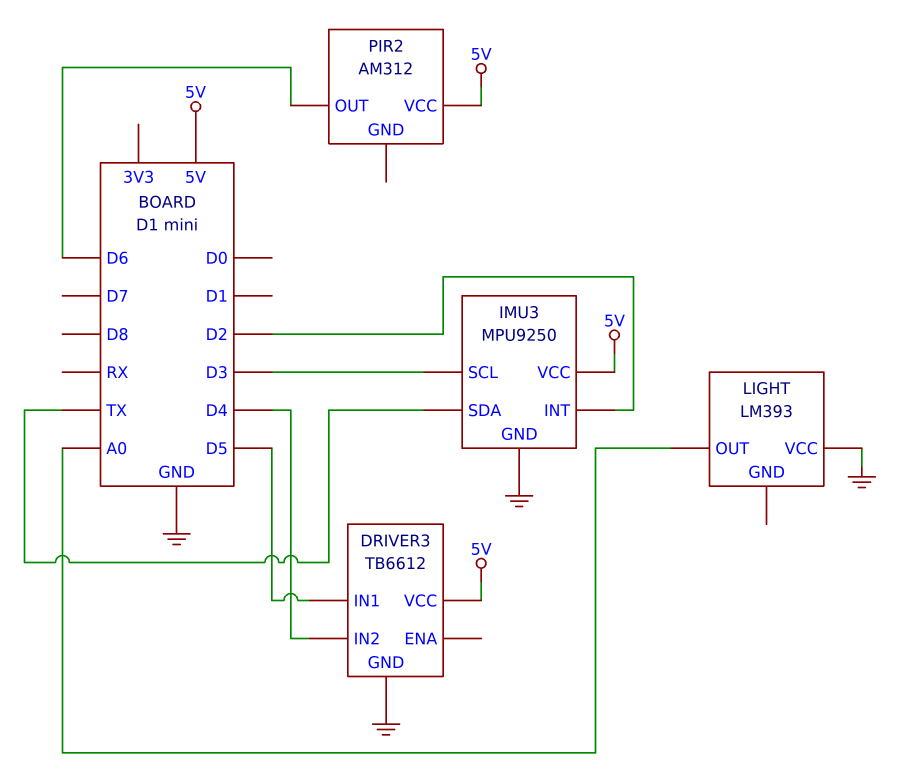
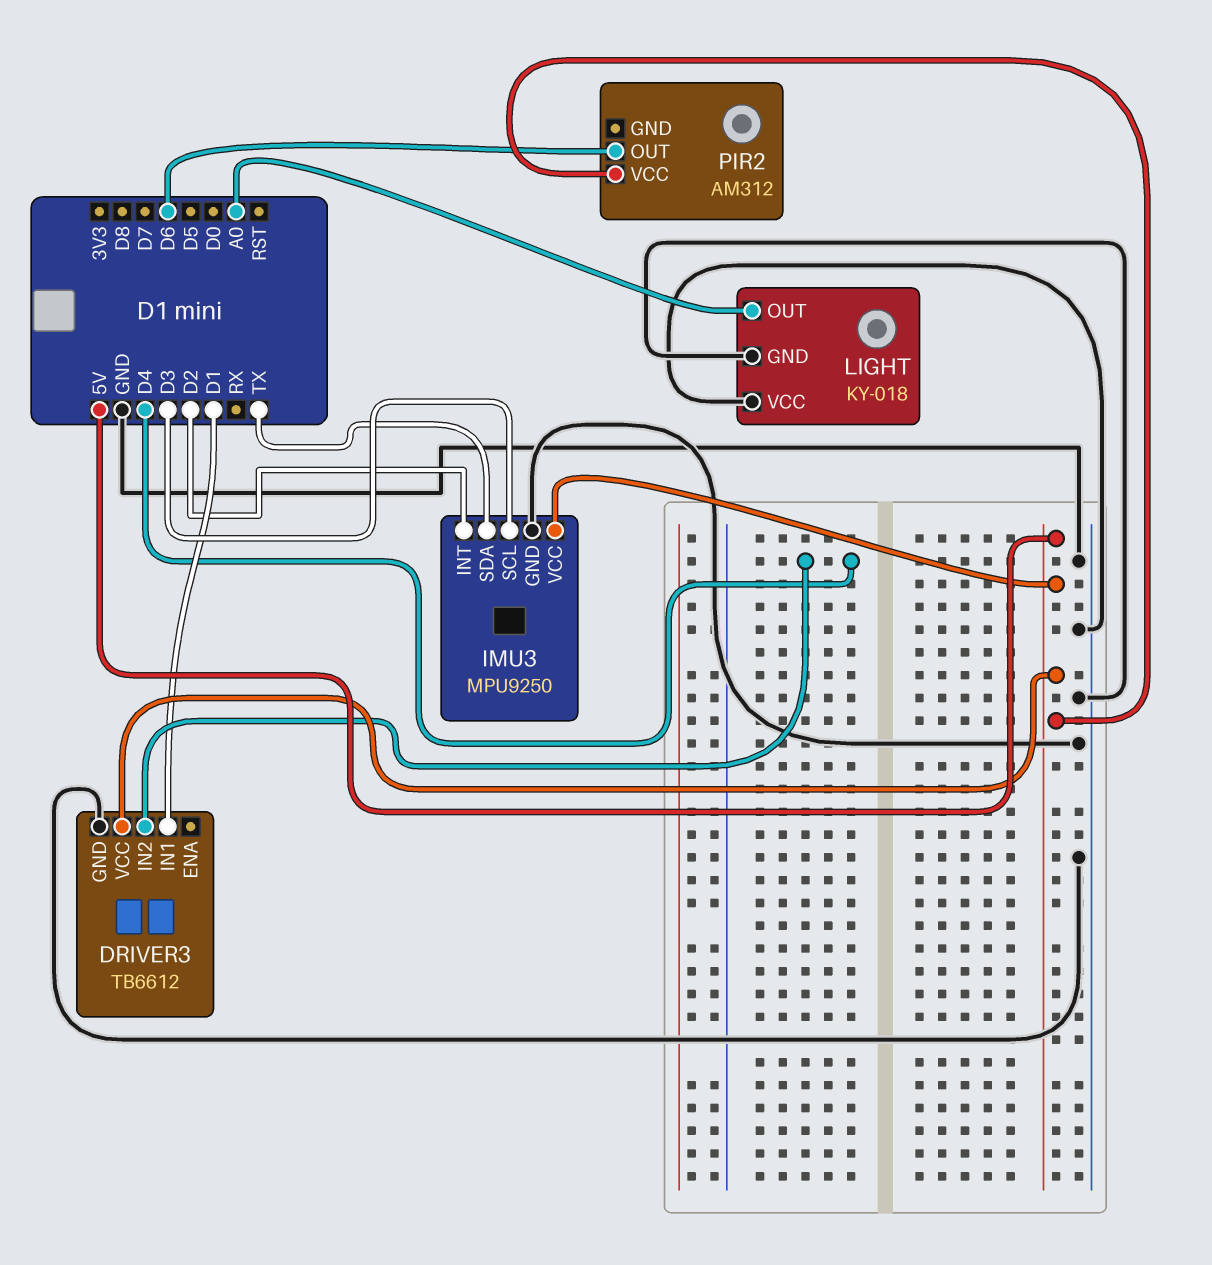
DRIVER3 pin IN1: D5 -> D1
LIGHT: LM393 -> KY-018
LIGHT pin GND: none -> GND

